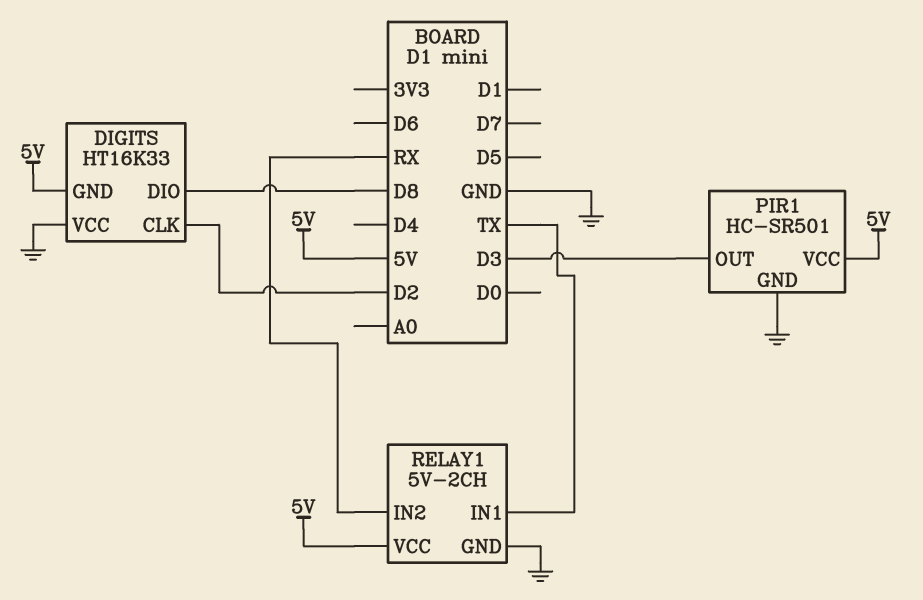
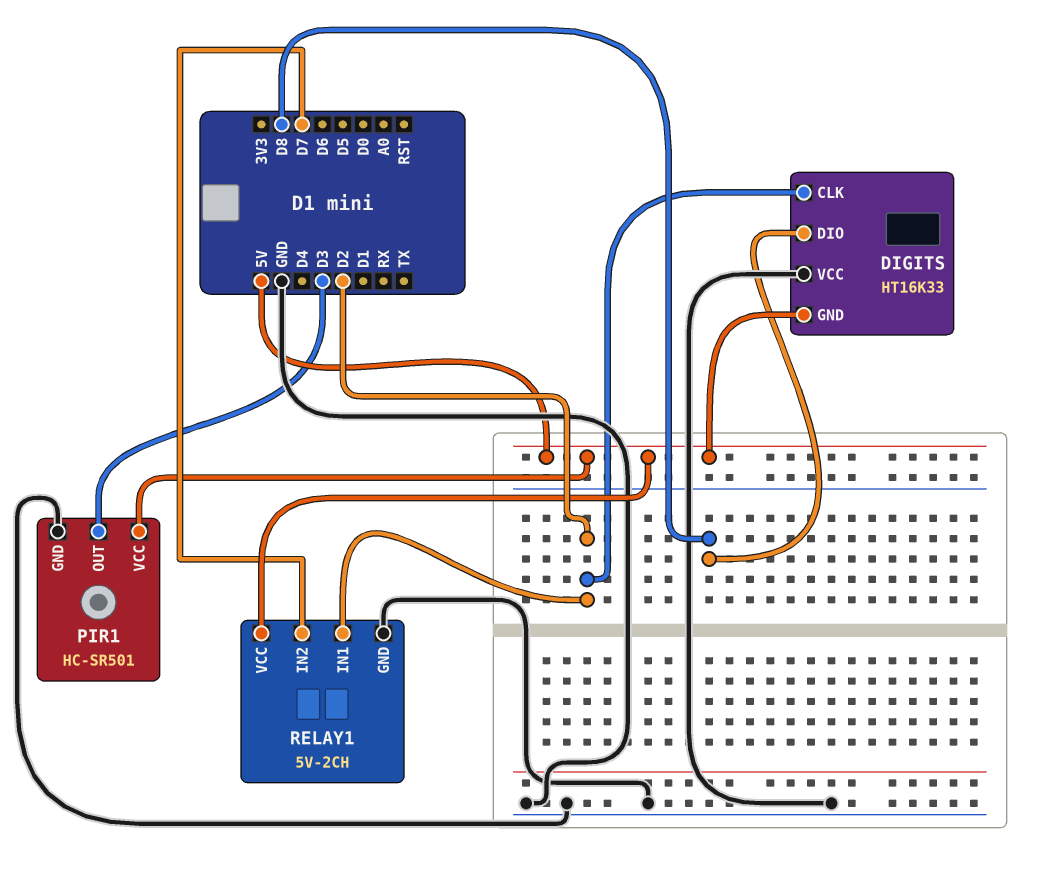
RELAY1 pin IN1: TX -> D2
RELAY1 pin IN2: RX -> D7

